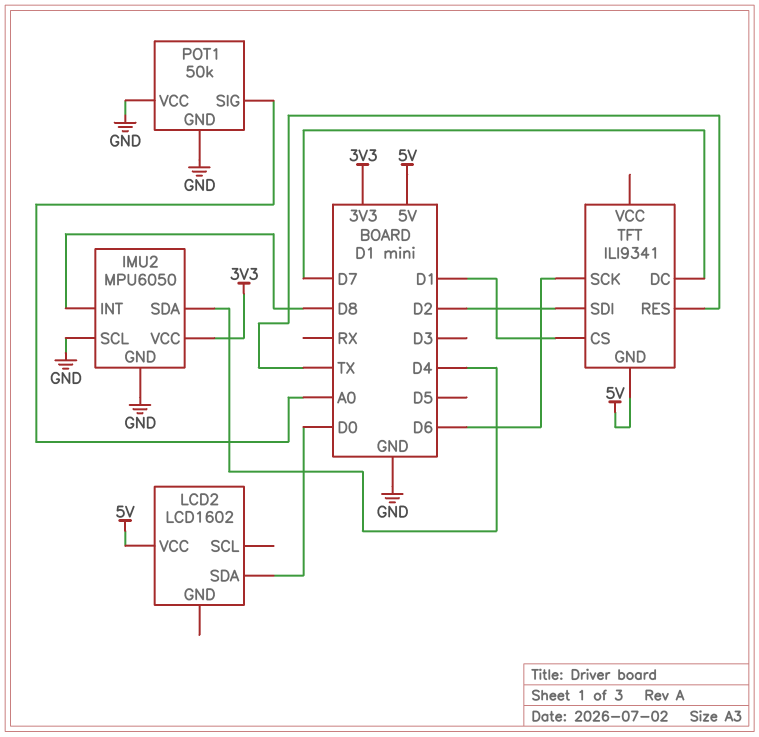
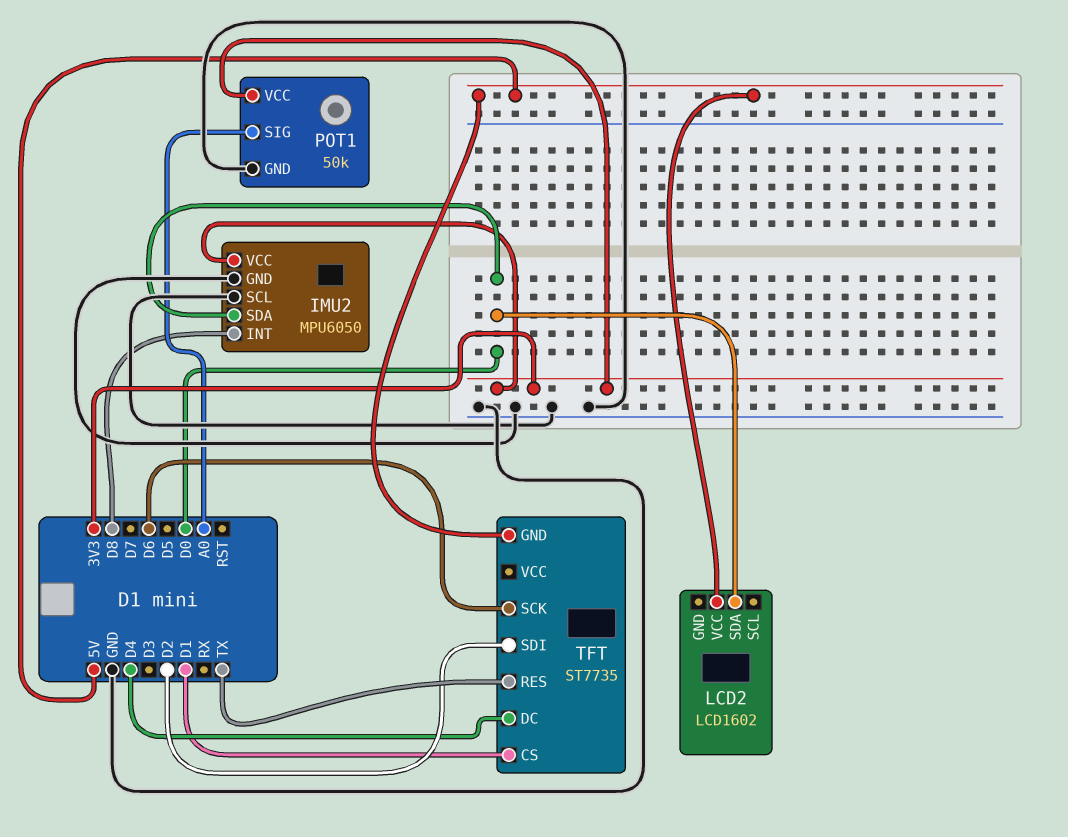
IMU2 pin SDA: D4 -> D0
POT1 pin VCC: GND -> 3V3
TFT: ILI9341 -> ST7735
TFT pin DC: D7 -> D4

